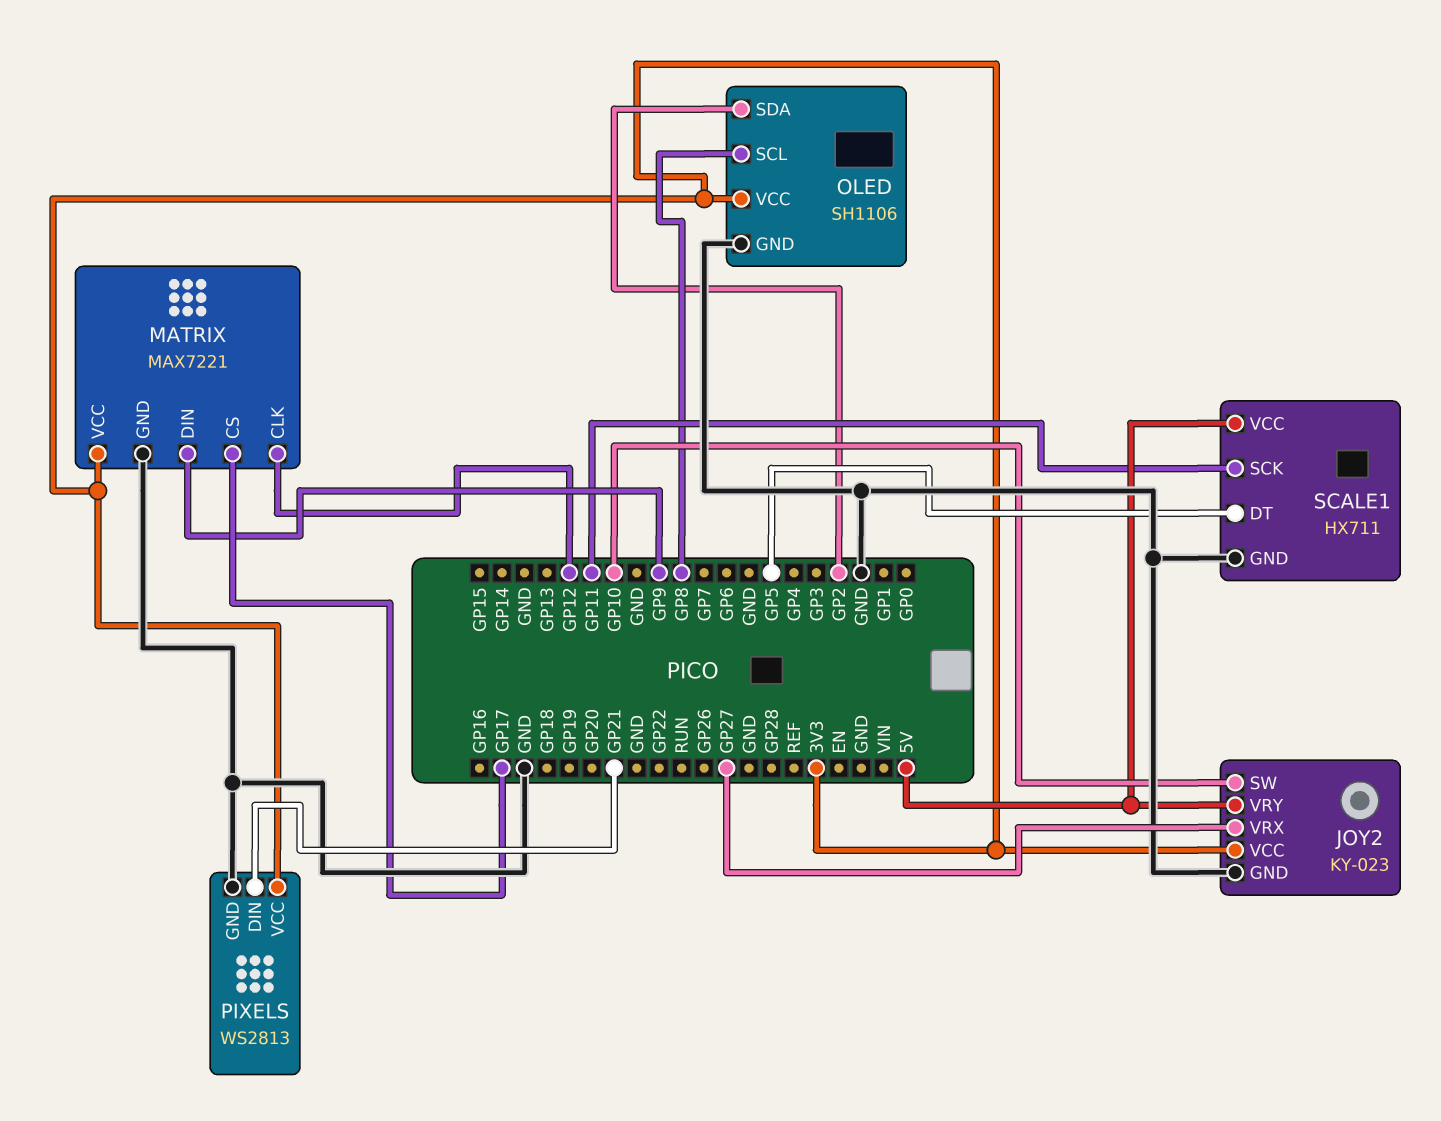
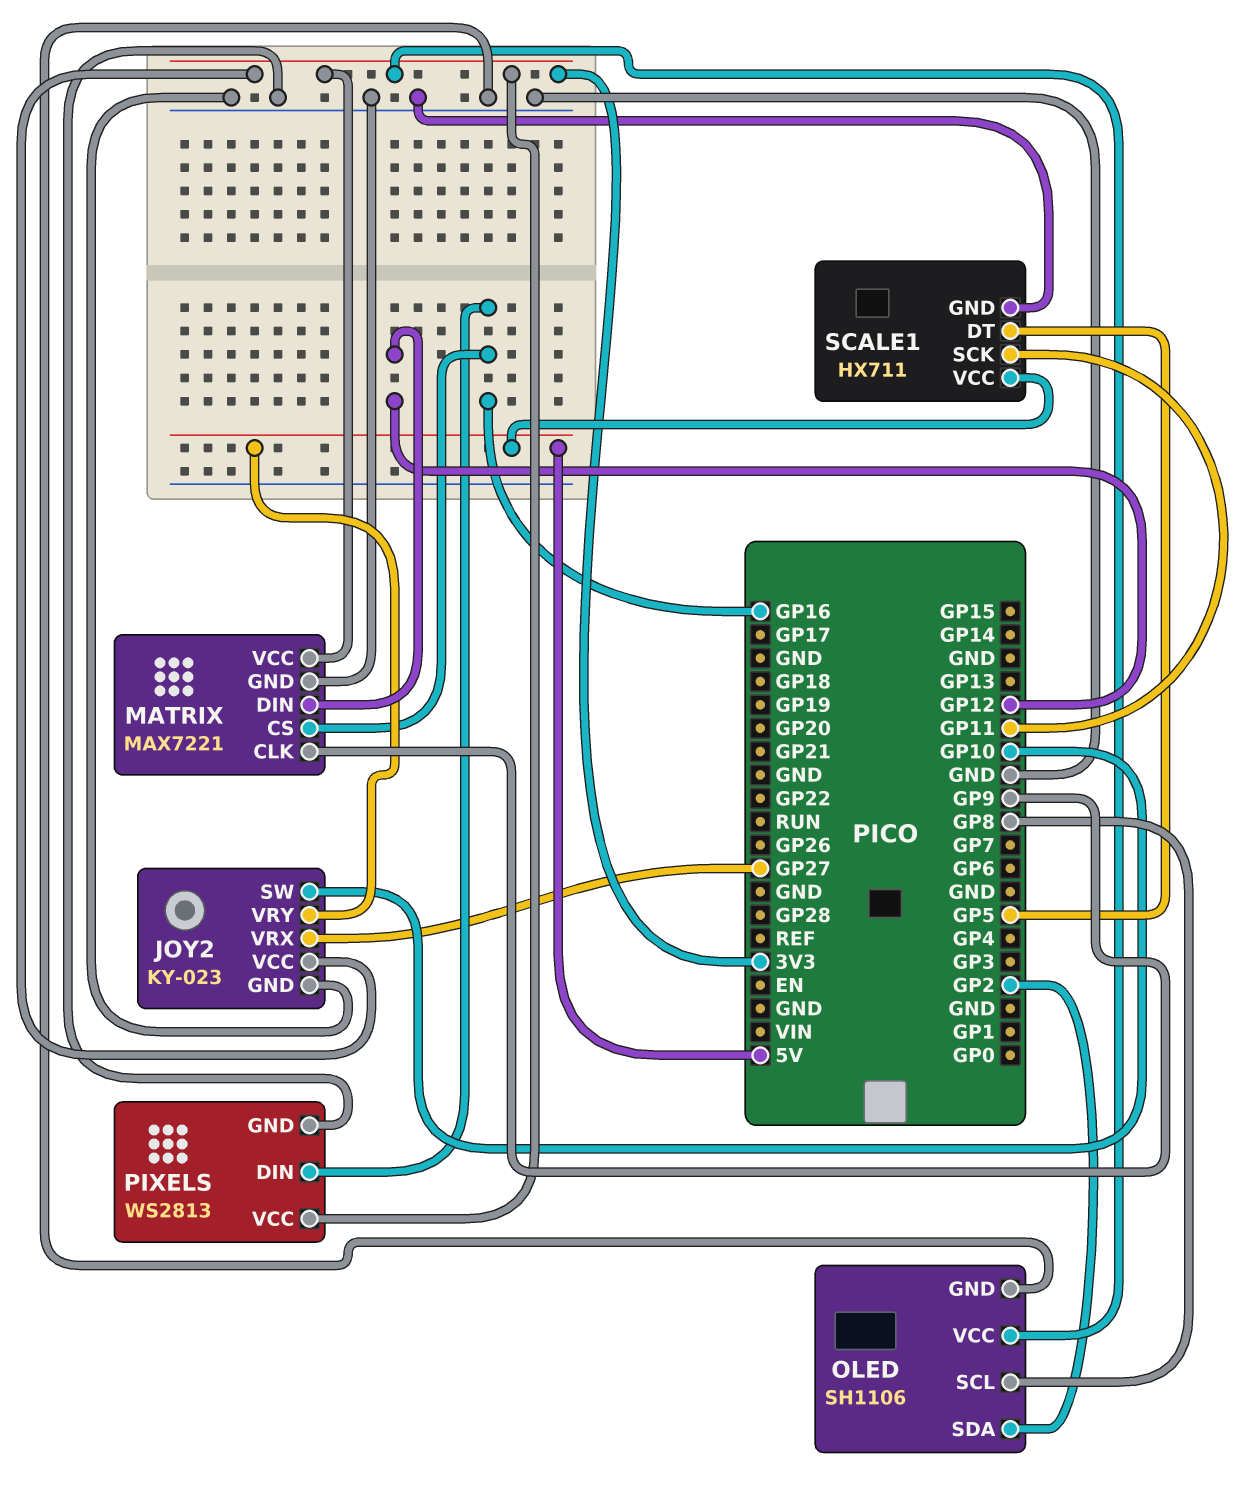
MATRIX pin CLK: GP12 -> GP9
MATRIX pin CS: GP17 -> GP16
MATRIX pin DIN: GP9 -> GP12
PIXELS pin DIN: GP21 -> GP16

